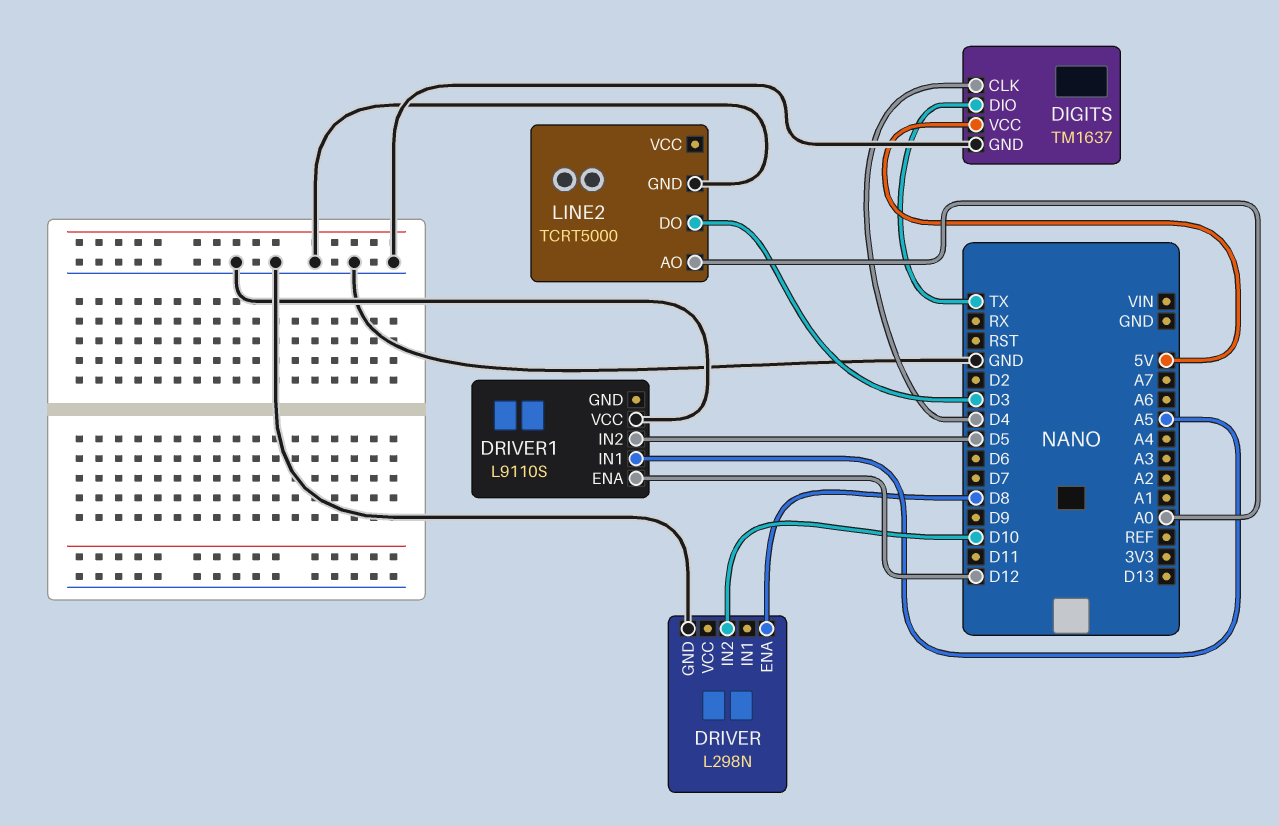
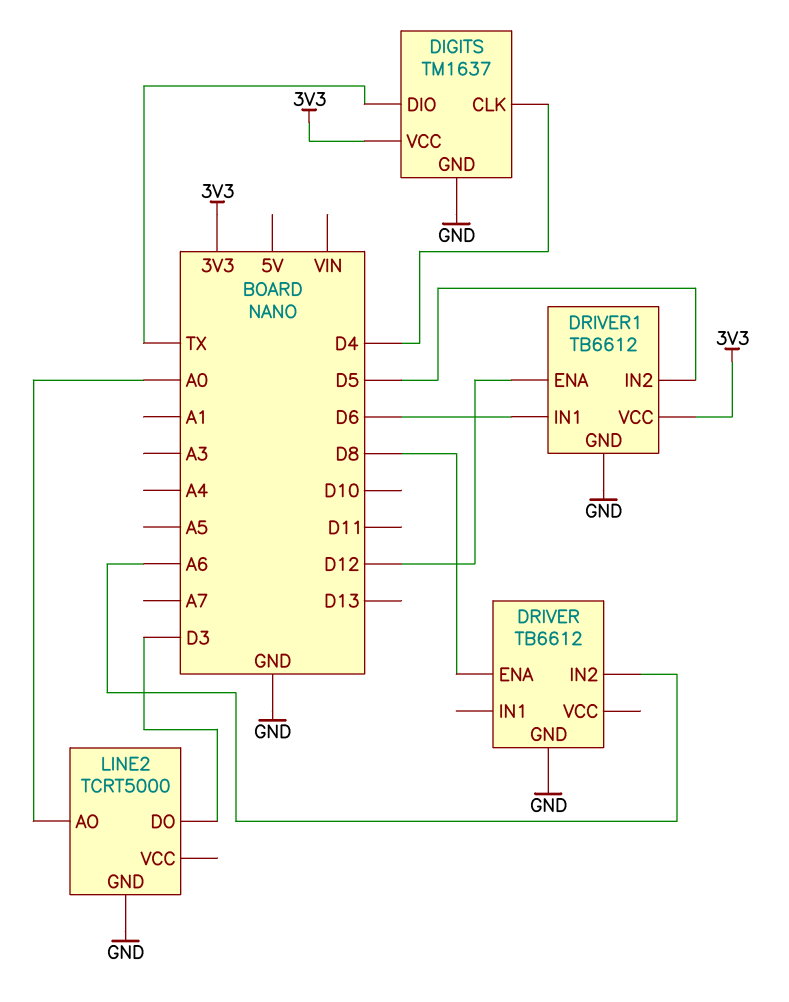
DIGITS pin VCC: 5V -> 3V3
DRIVER: L298N -> TB6612
DRIVER pin IN2: D10 -> A6
DRIVER1: L9110S -> TB6612
DRIVER1 pin GND: none -> GND
DRIVER1 pin IN1: A5 -> D6
DRIVER1 pin VCC: GND -> 3V3

